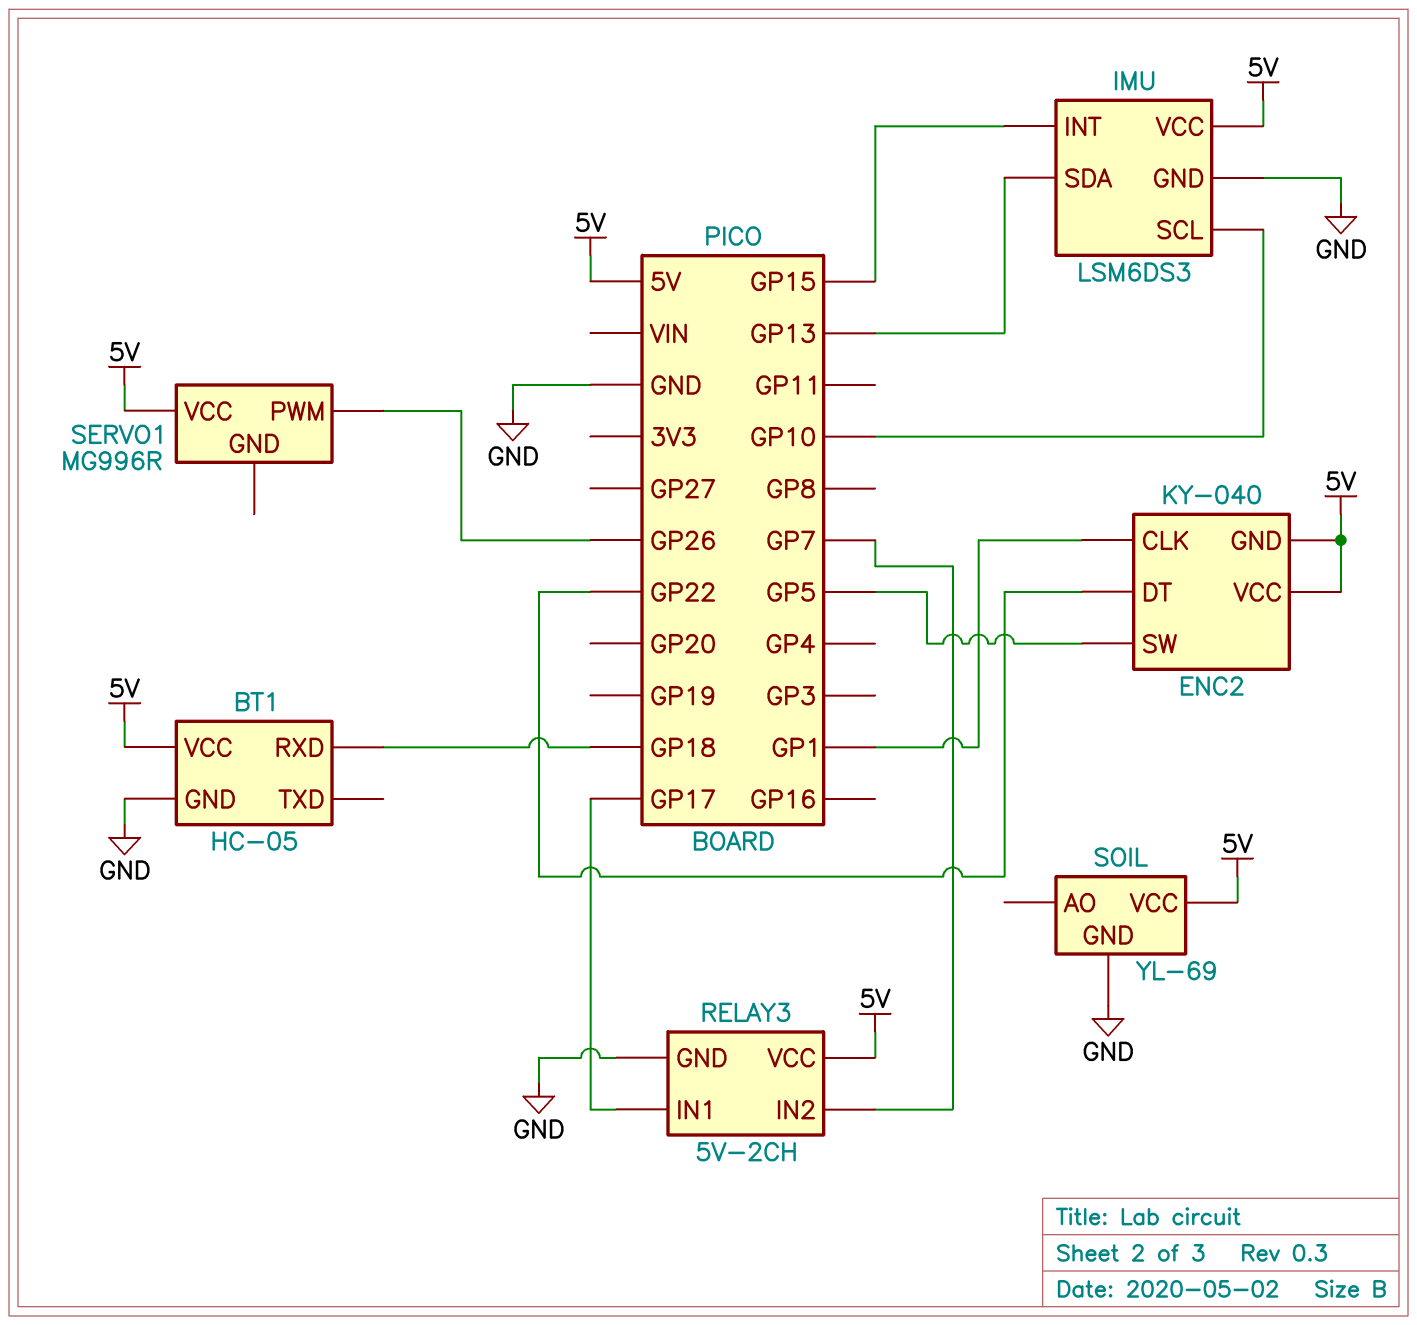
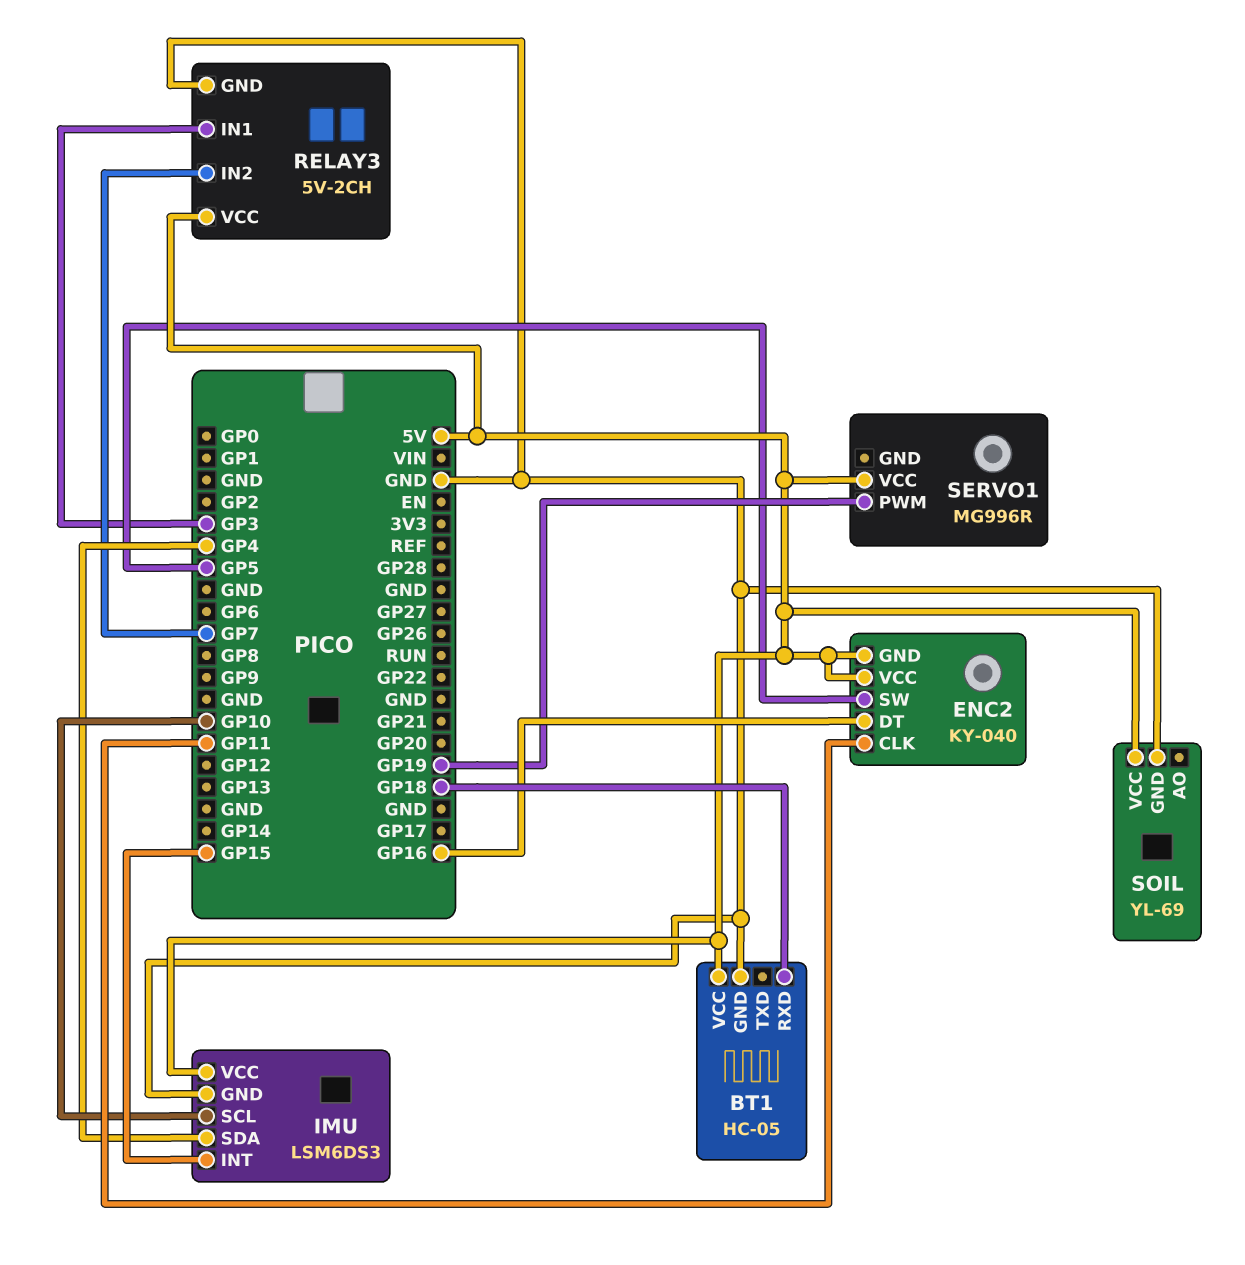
ENC2 pin CLK: GP1 -> GP11
ENC2 pin DT: GP22 -> GP16
IMU pin SDA: GP13 -> GP4
RELAY3 pin IN1: GP17 -> GP3
SERVO1 pin PWM: GP26 -> GP19

